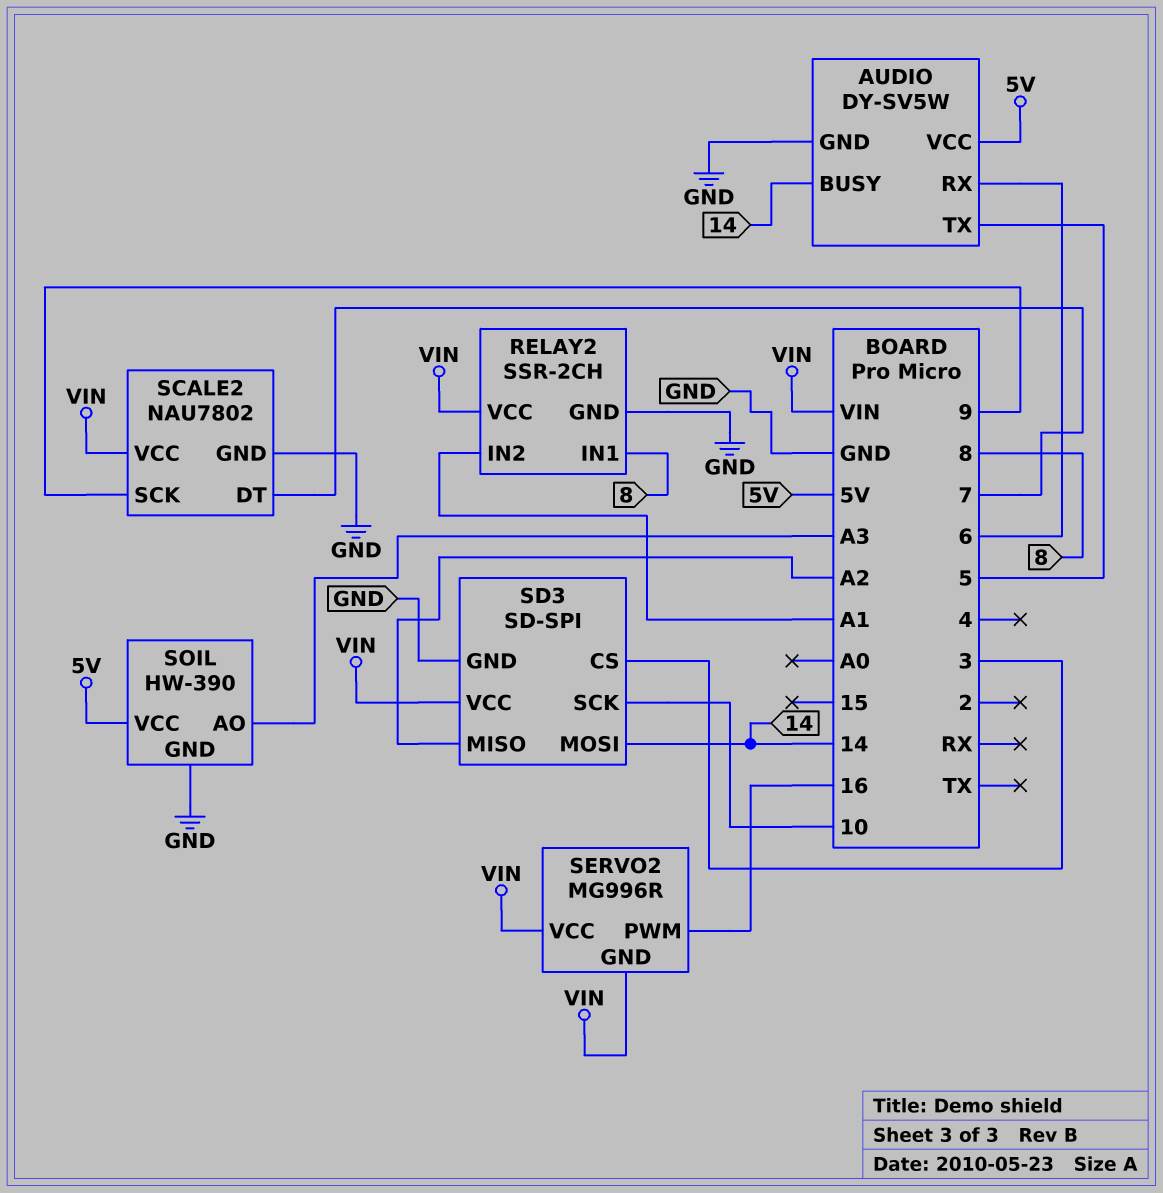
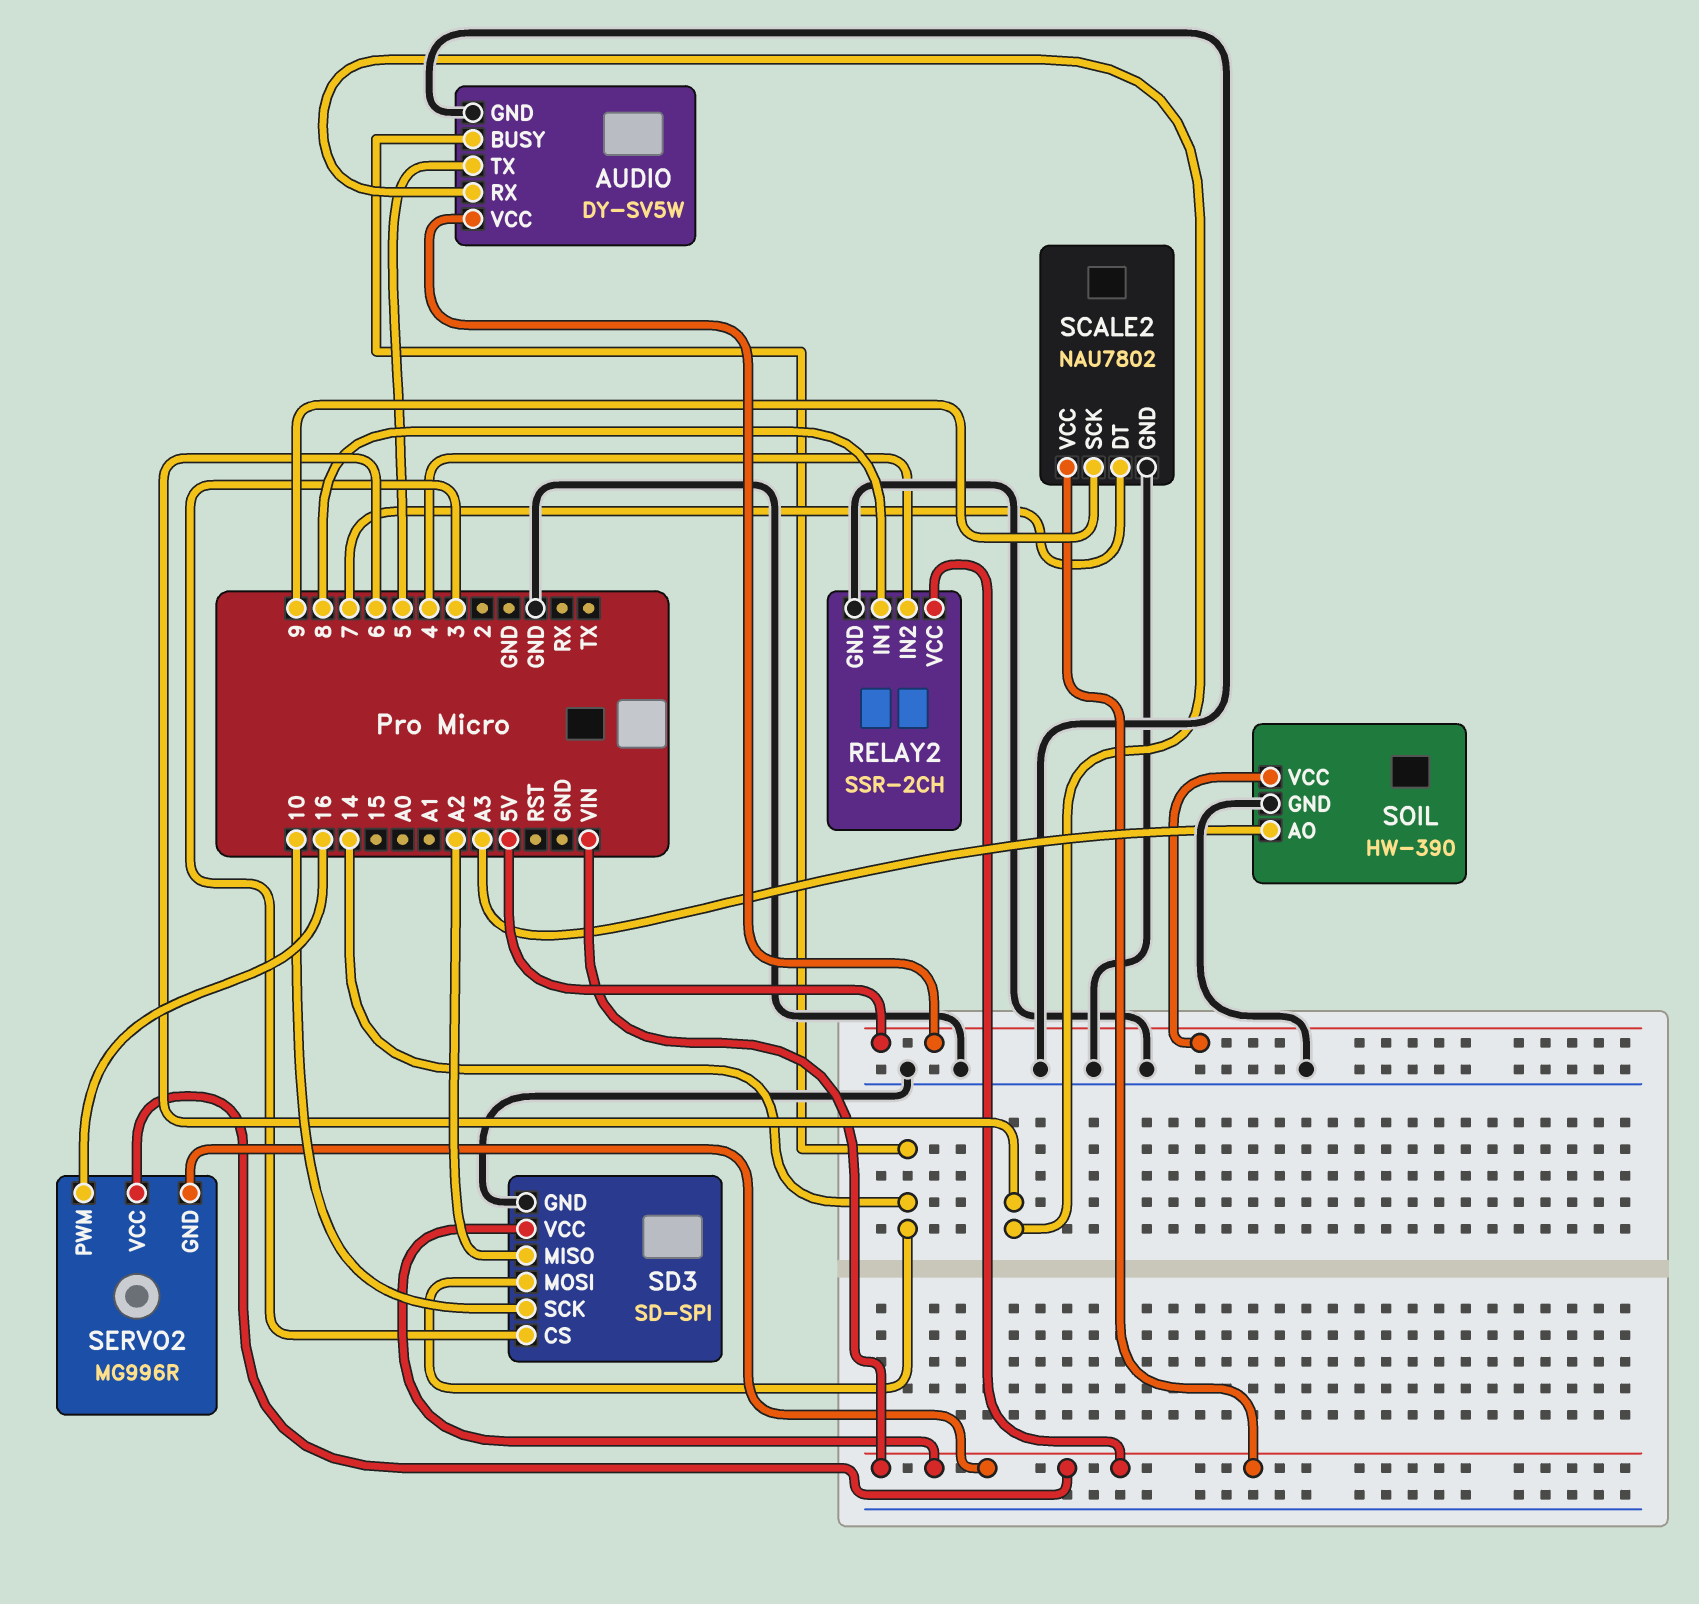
RELAY2 pin IN2: A1 -> 4

